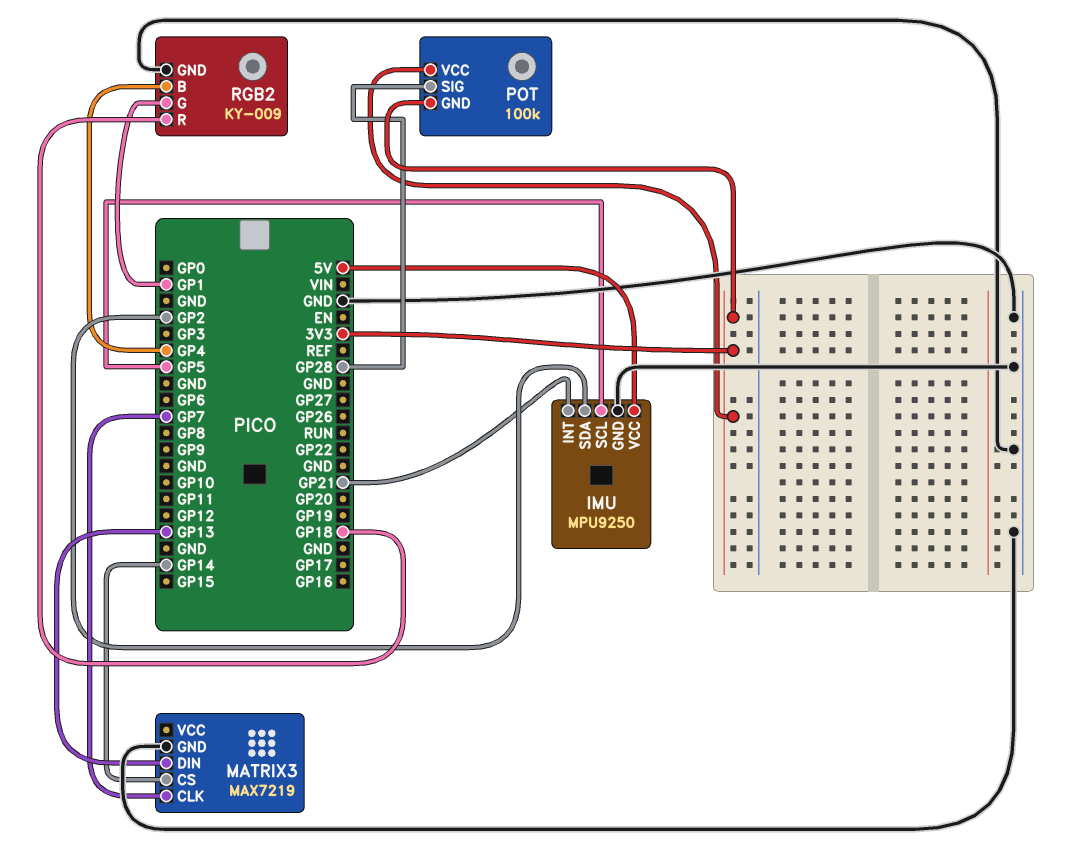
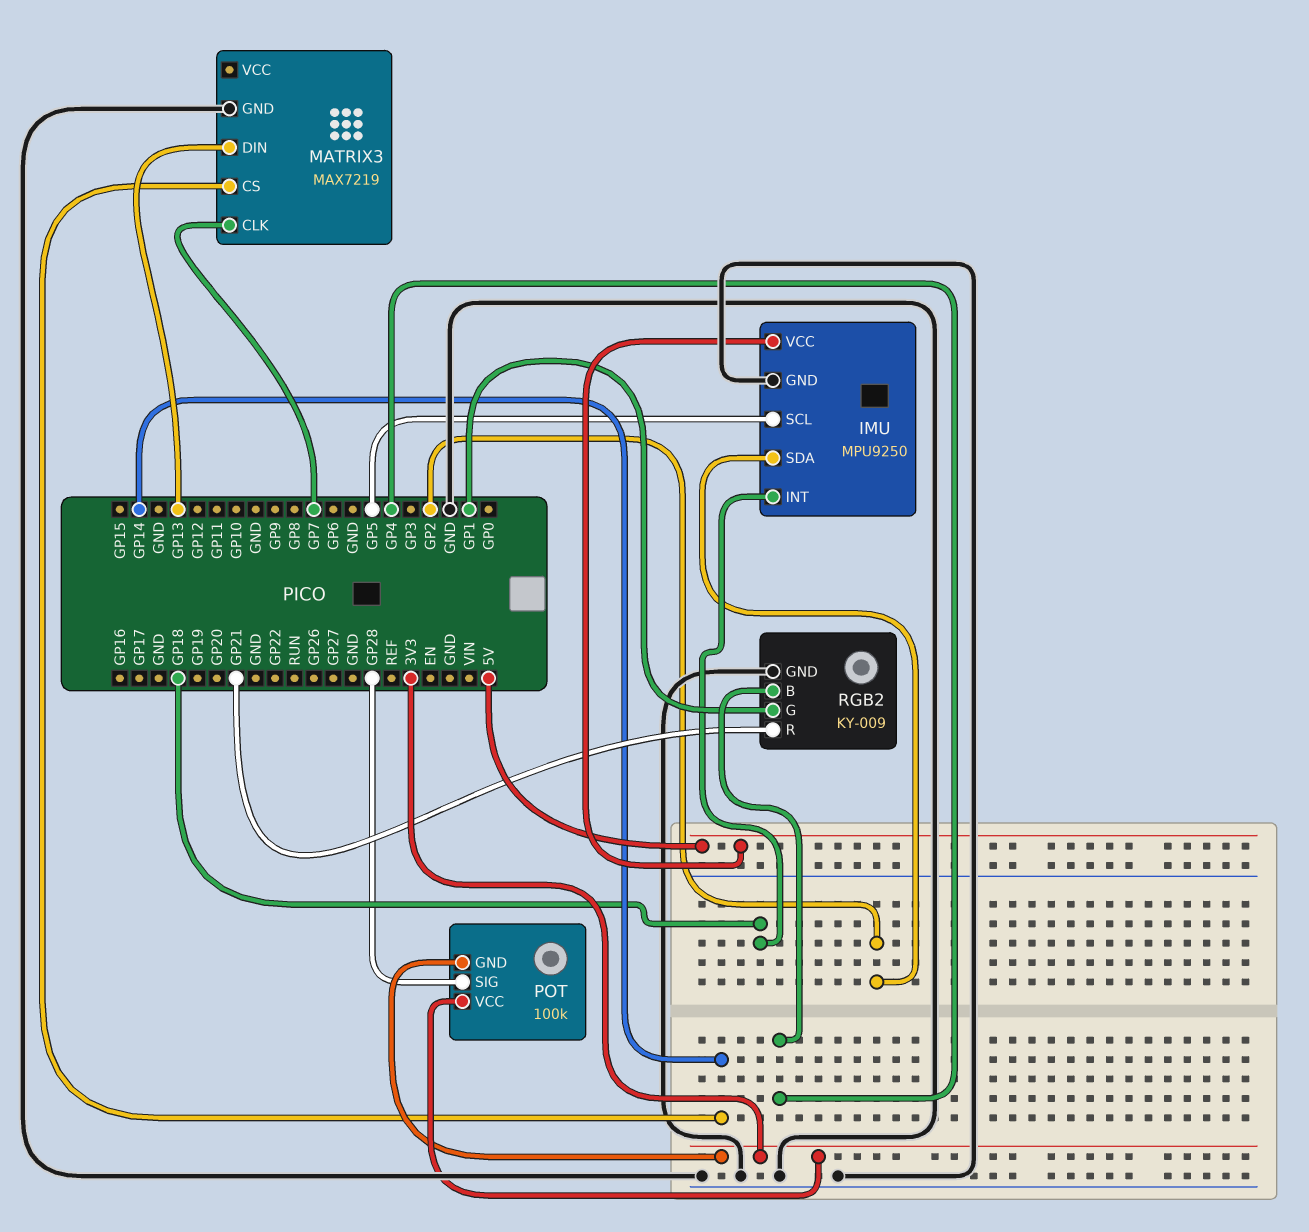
IMU pin INT: GP21 -> GP18
RGB2 pin R: GP18 -> GP21

